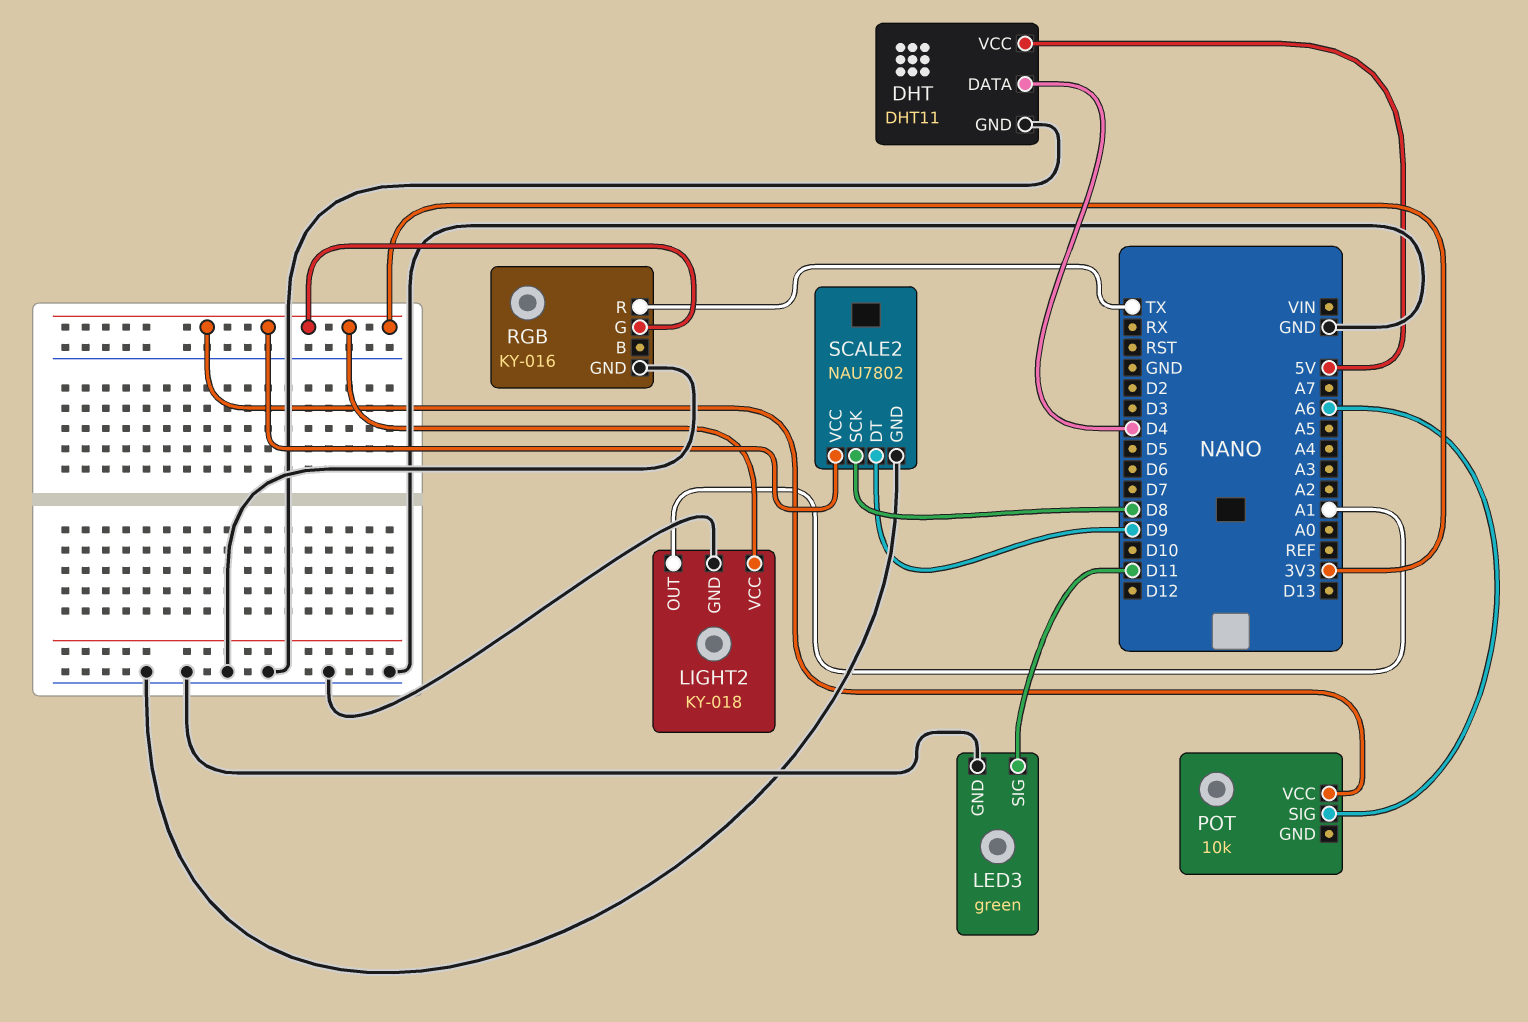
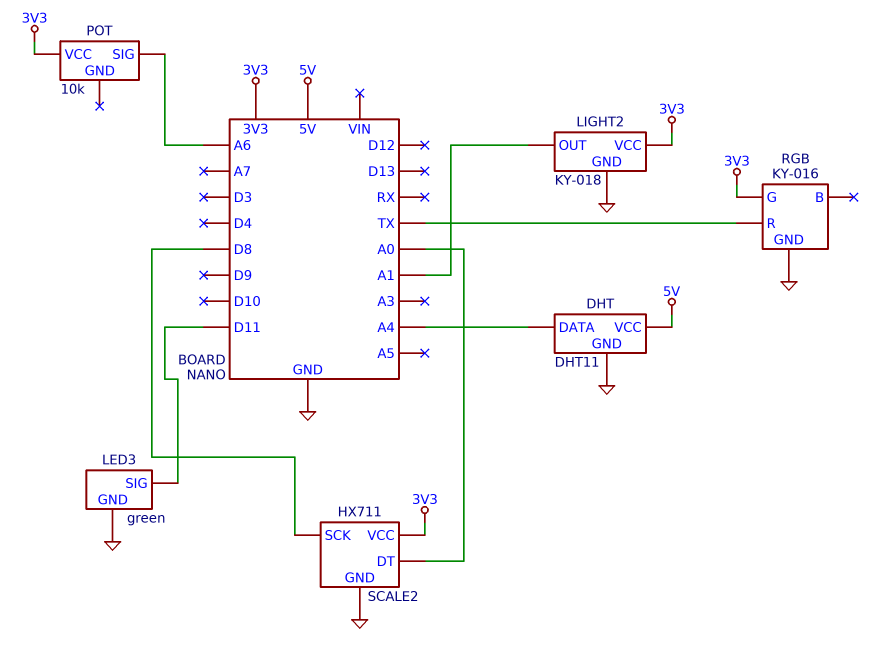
DHT pin DATA: D4 -> A4
SCALE2: NAU7802 -> HX711
SCALE2 pin DT: D9 -> A0

